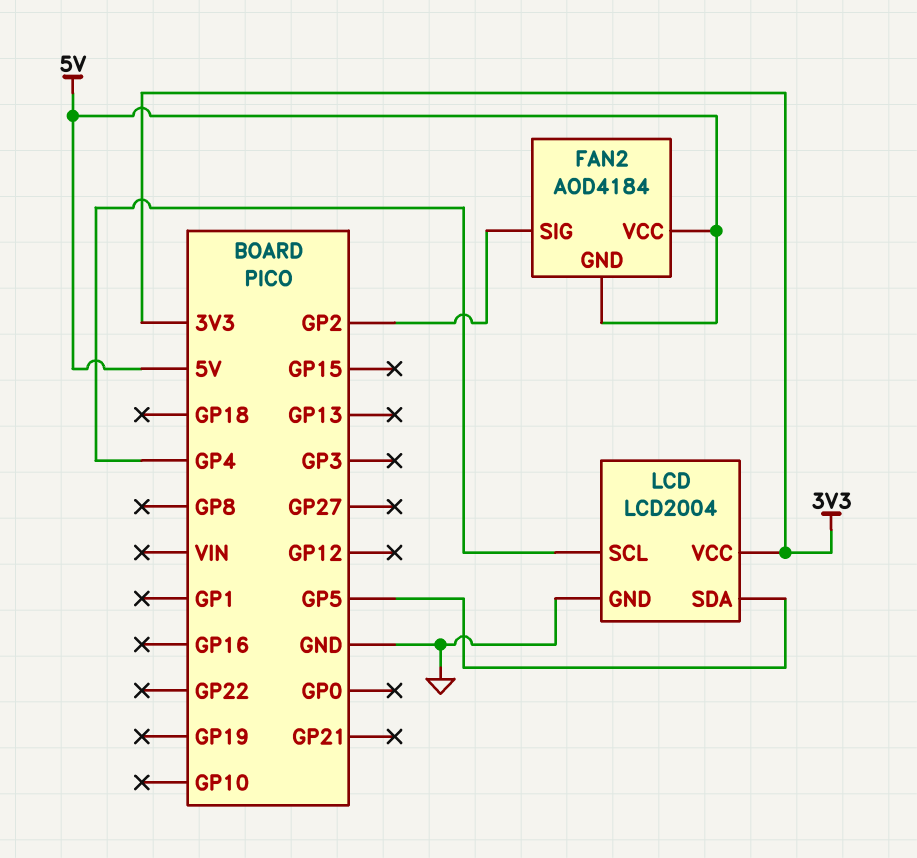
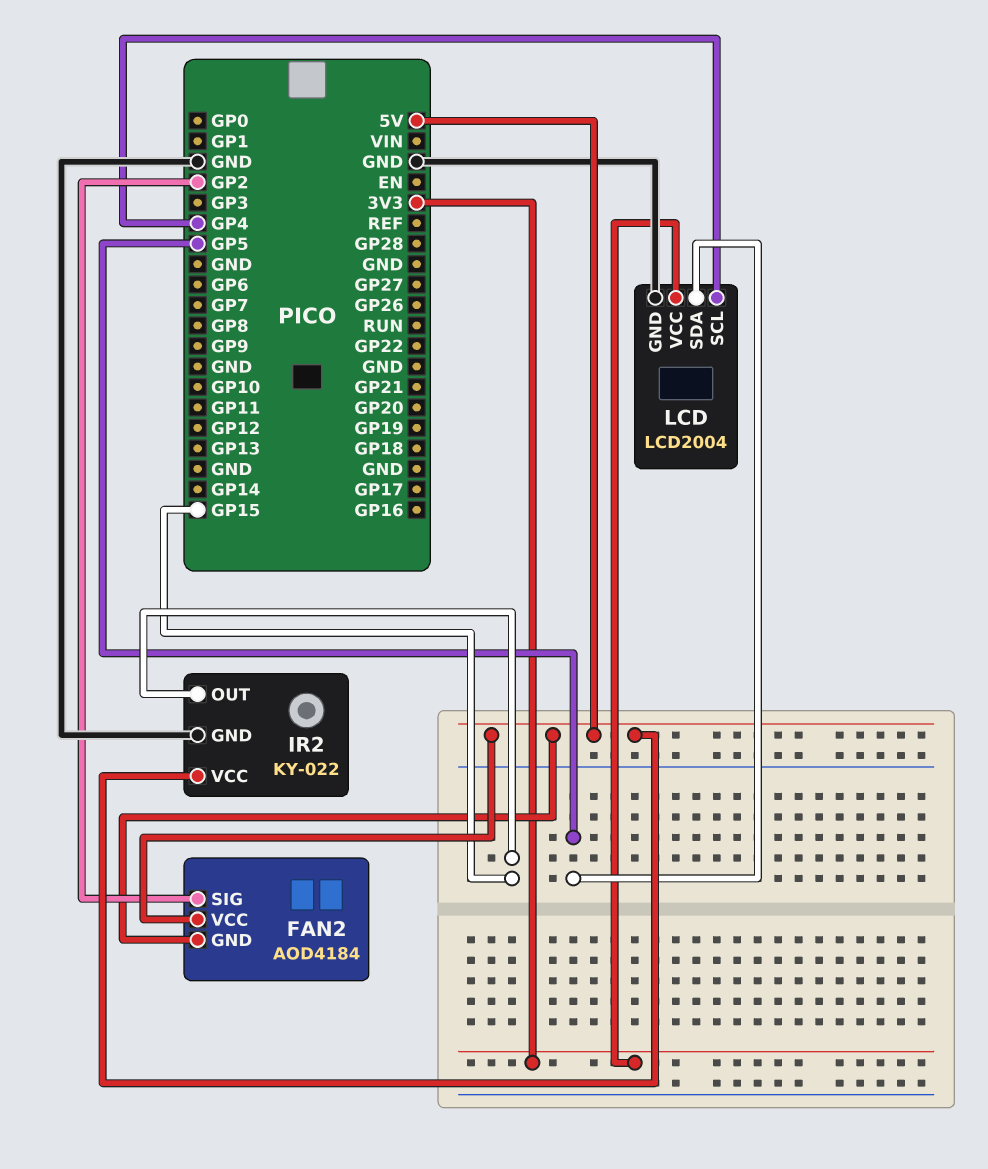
IR2: none -> KY-022
IR2 pin GND: none -> GND
IR2 pin OUT: none -> GP15
IR2 pin VCC: none -> 5V

